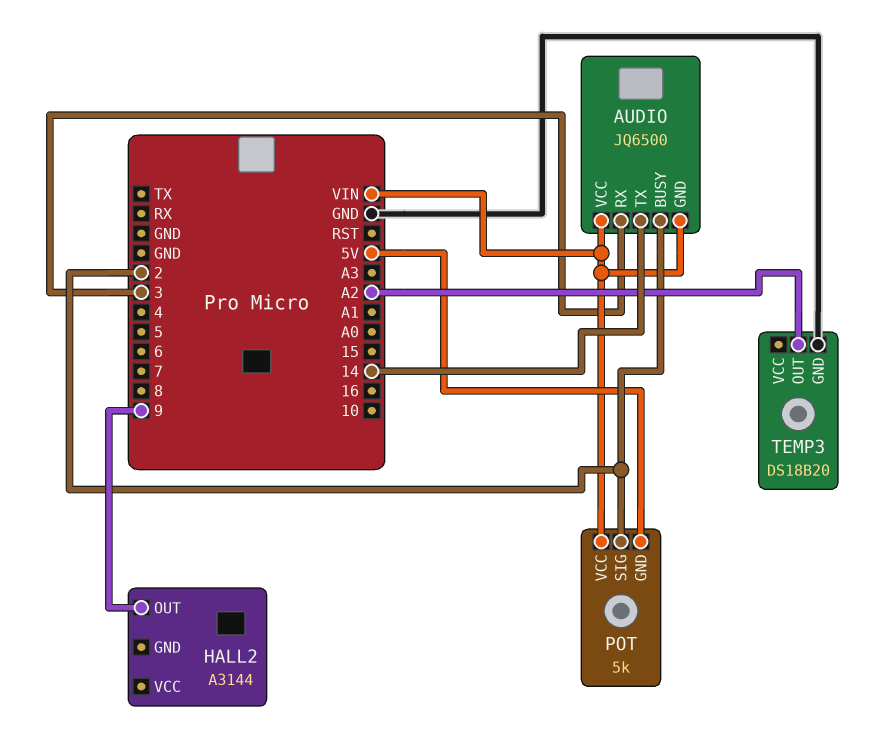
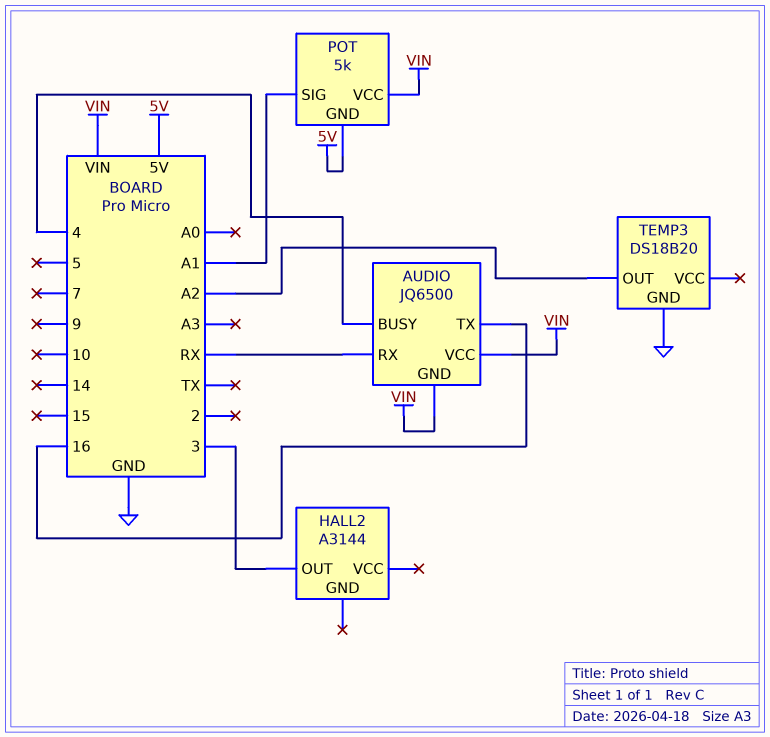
AUDIO pin BUSY: 2 -> 4
AUDIO pin RX: 3 -> RX
AUDIO pin TX: 14 -> 16
HALL2 pin OUT: 9 -> 3
POT pin SIG: 2 -> A1

